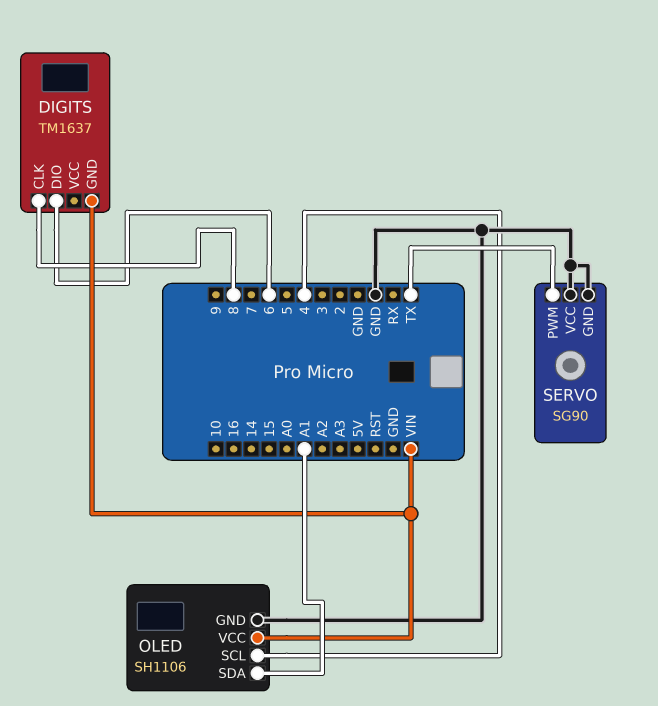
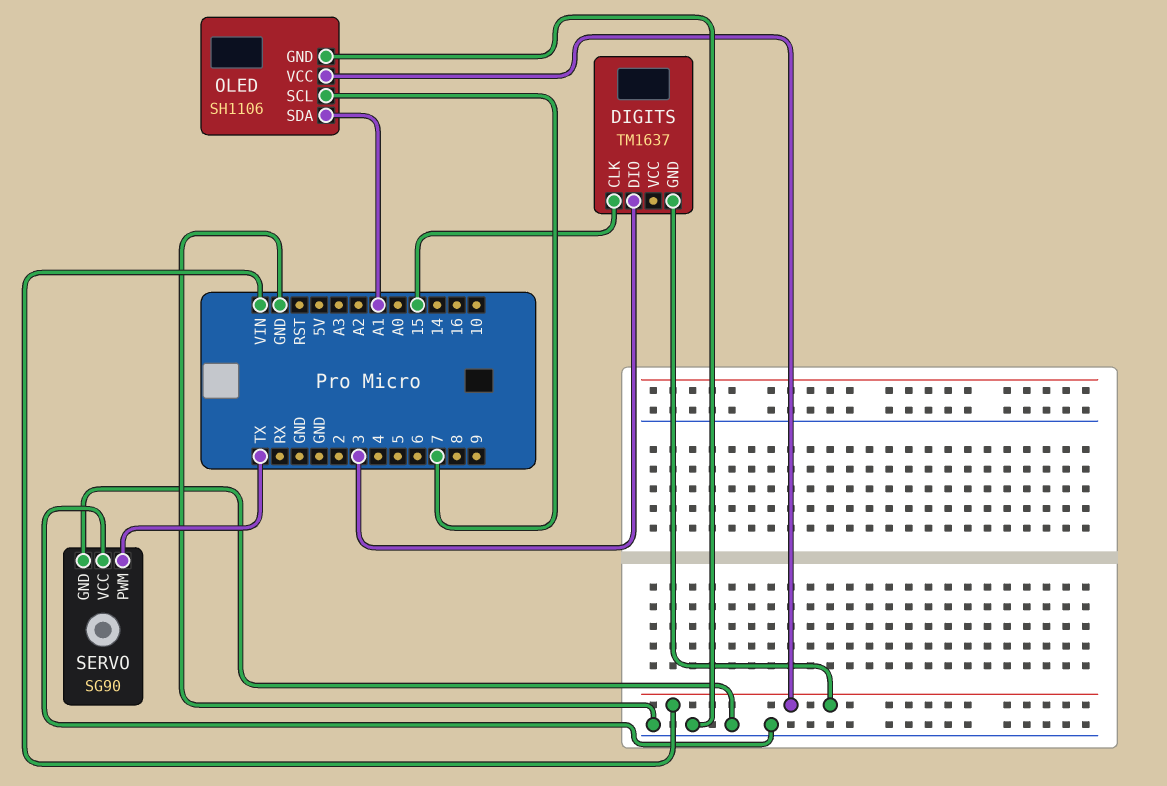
DIGITS pin CLK: 8 -> 15
DIGITS pin DIO: 6 -> 3
OLED pin SCL: 4 -> 7

